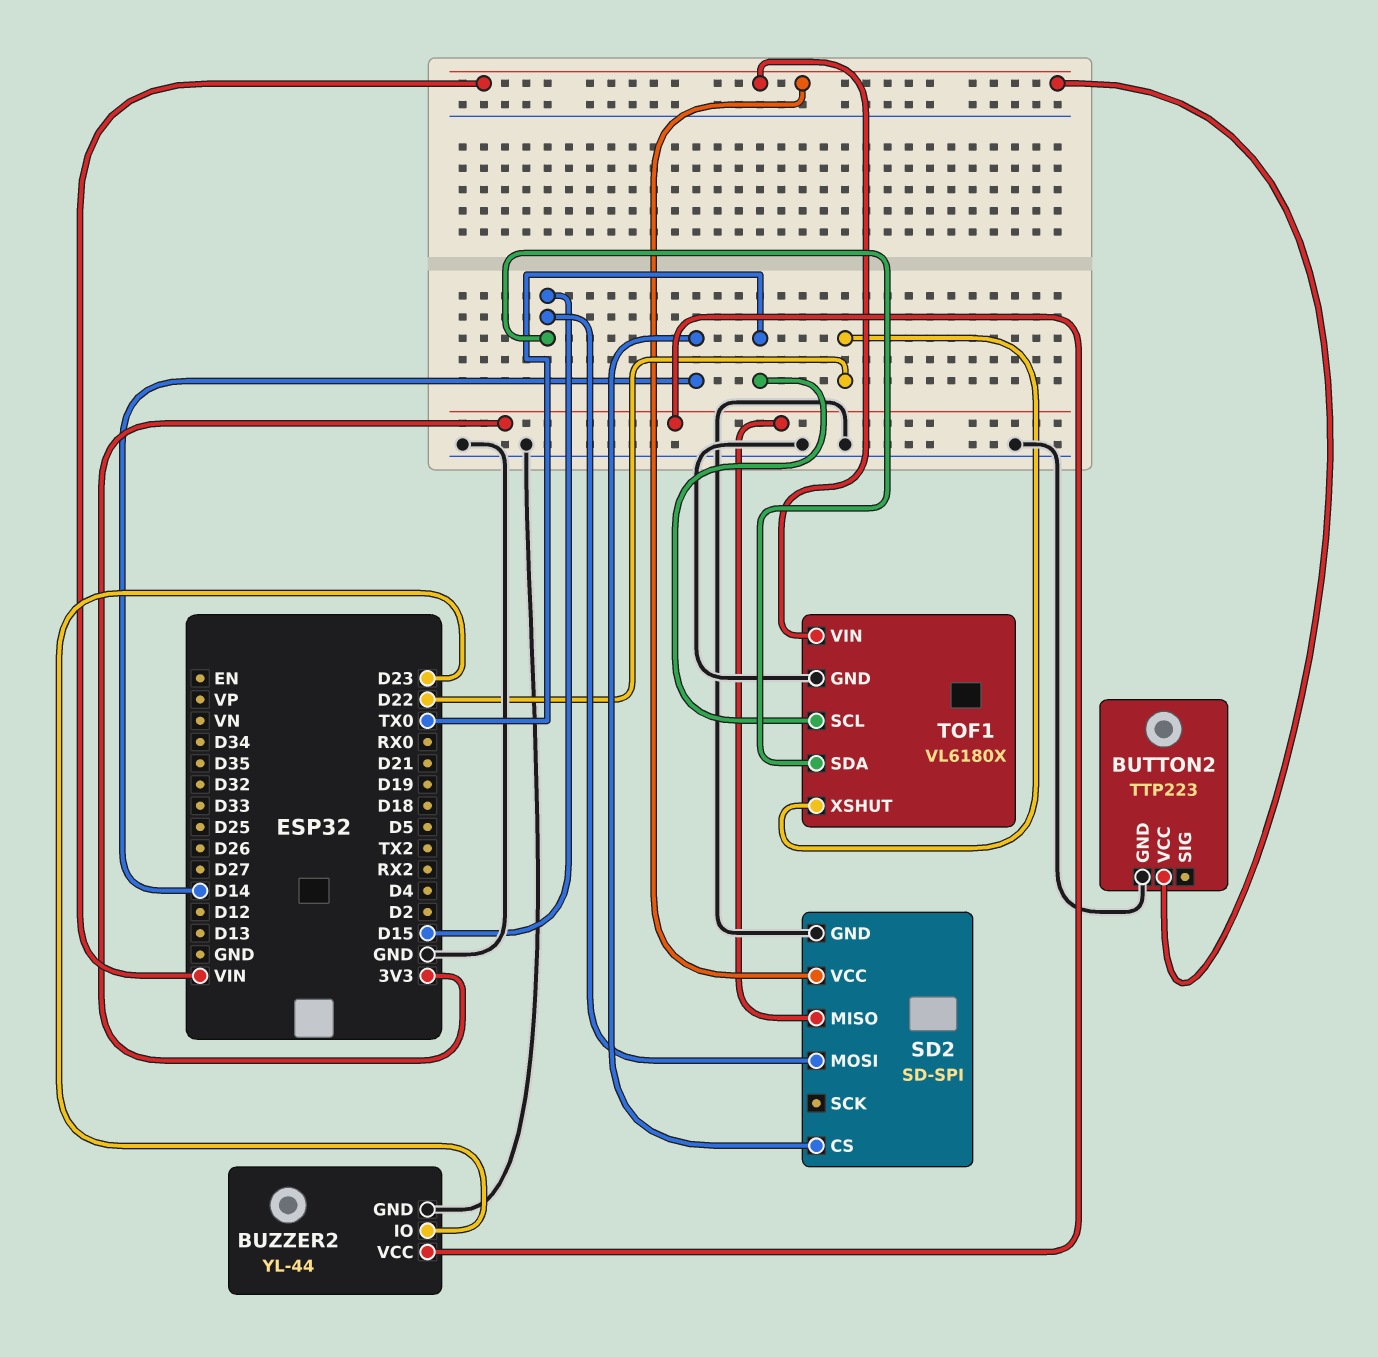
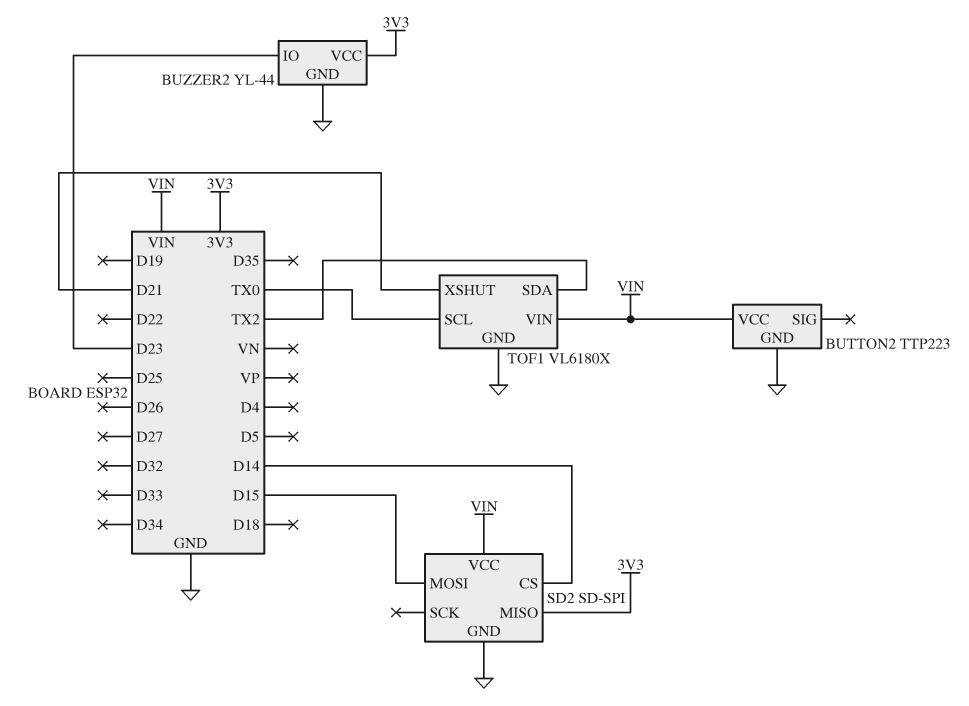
TOF1 pin SDA: D15 -> TX2
TOF1 pin XSHUT: D22 -> D21

